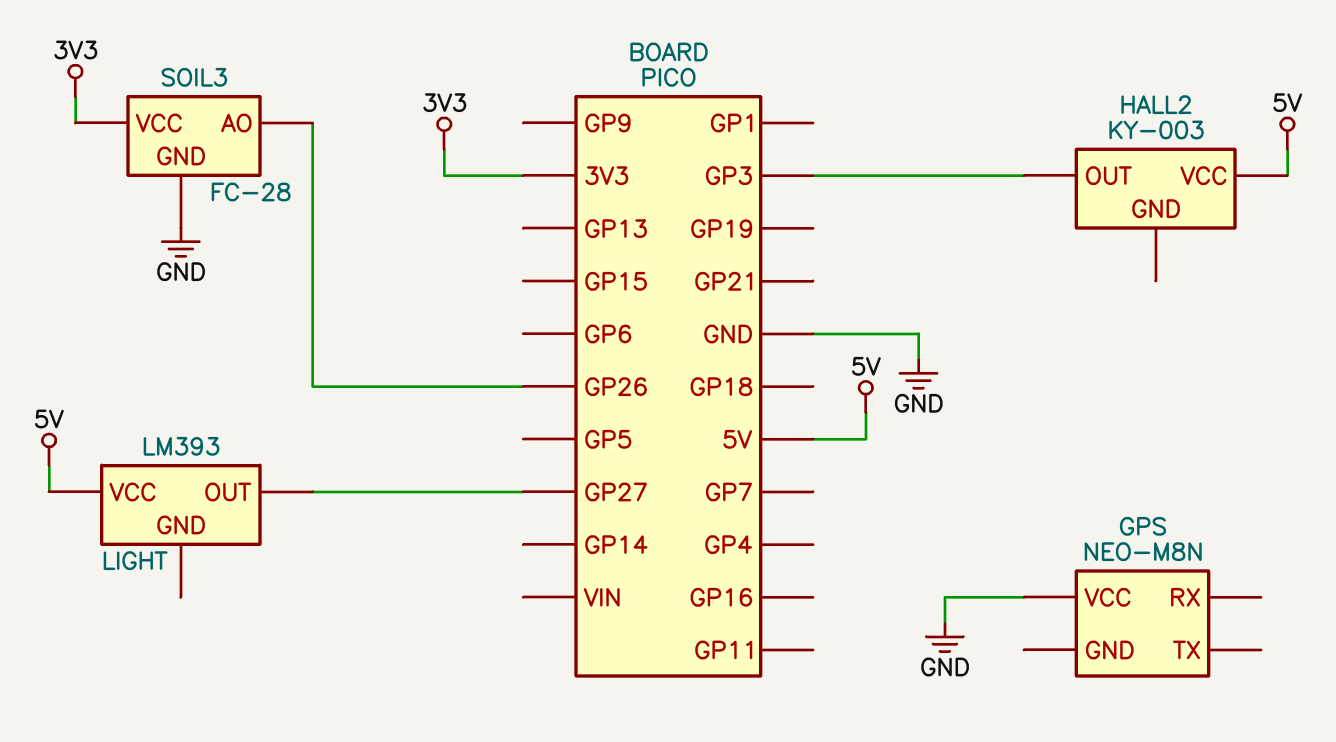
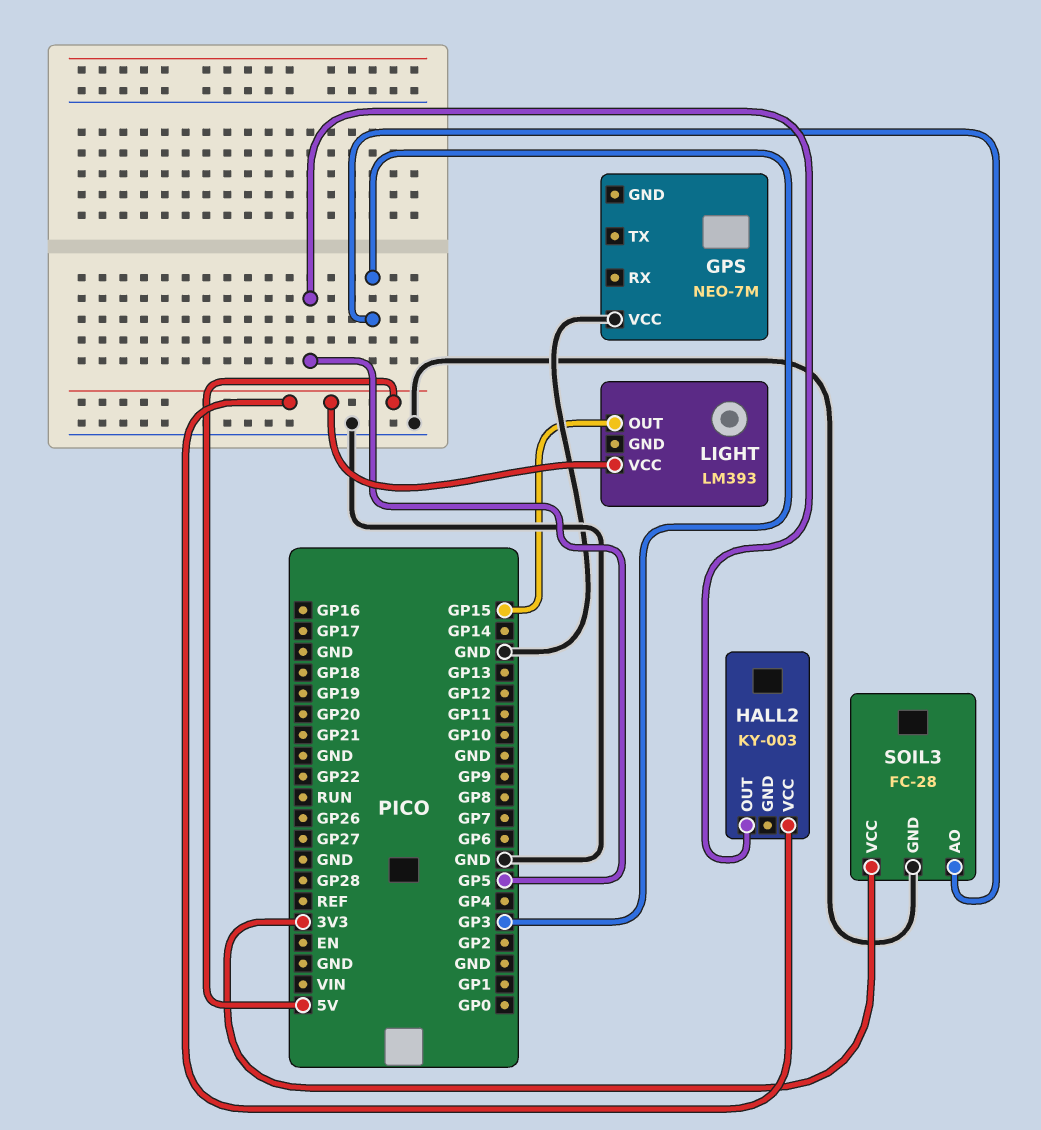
GPS: NEO-M8N -> NEO-7M
HALL2 pin OUT: GP3 -> GP5
LIGHT pin OUT: GP27 -> GP15
SOIL3 pin AO: GP26 -> GP3

